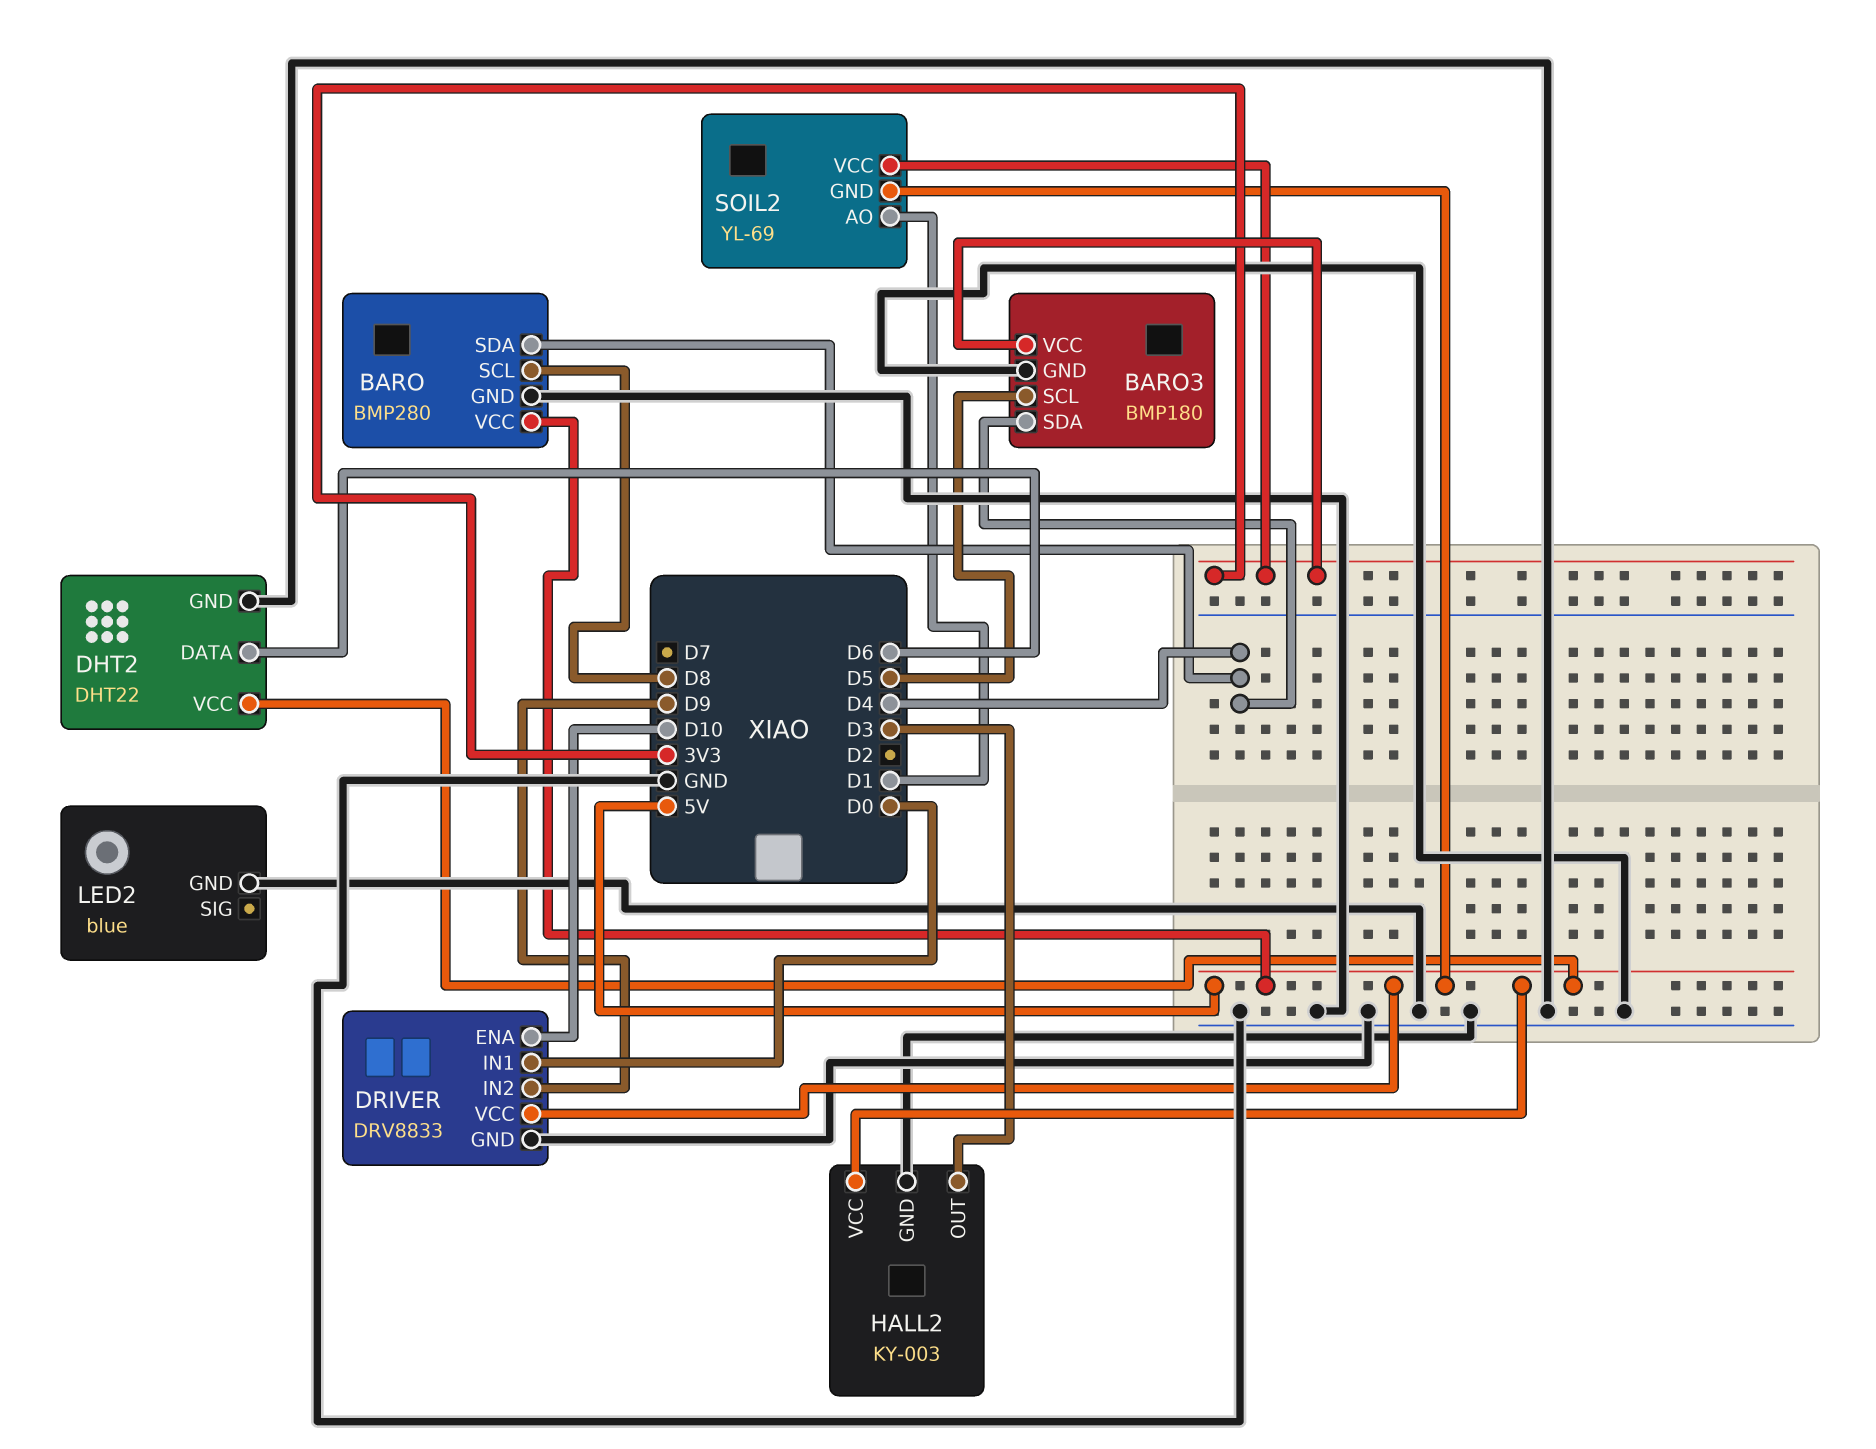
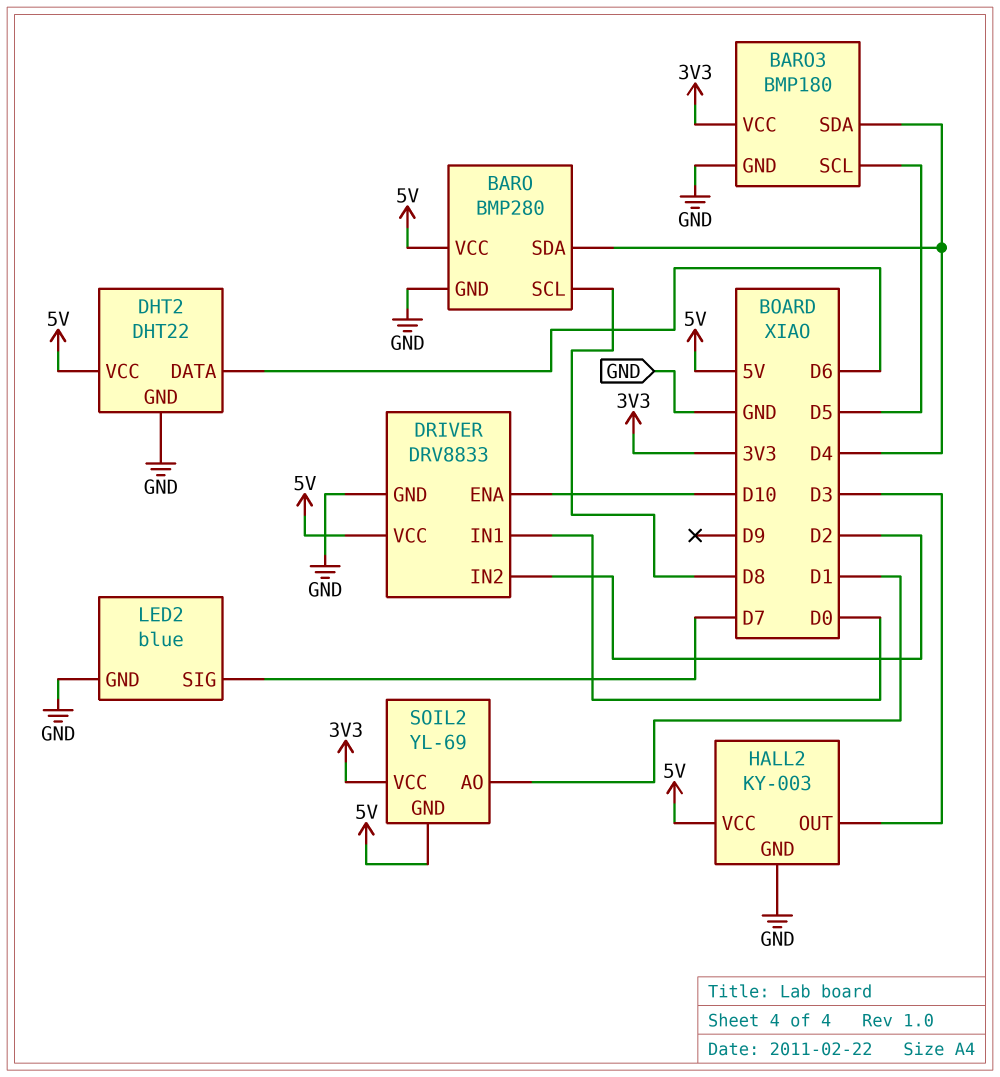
DRIVER pin IN2: D9 -> D2
LED2 pin SIG: none -> D7

